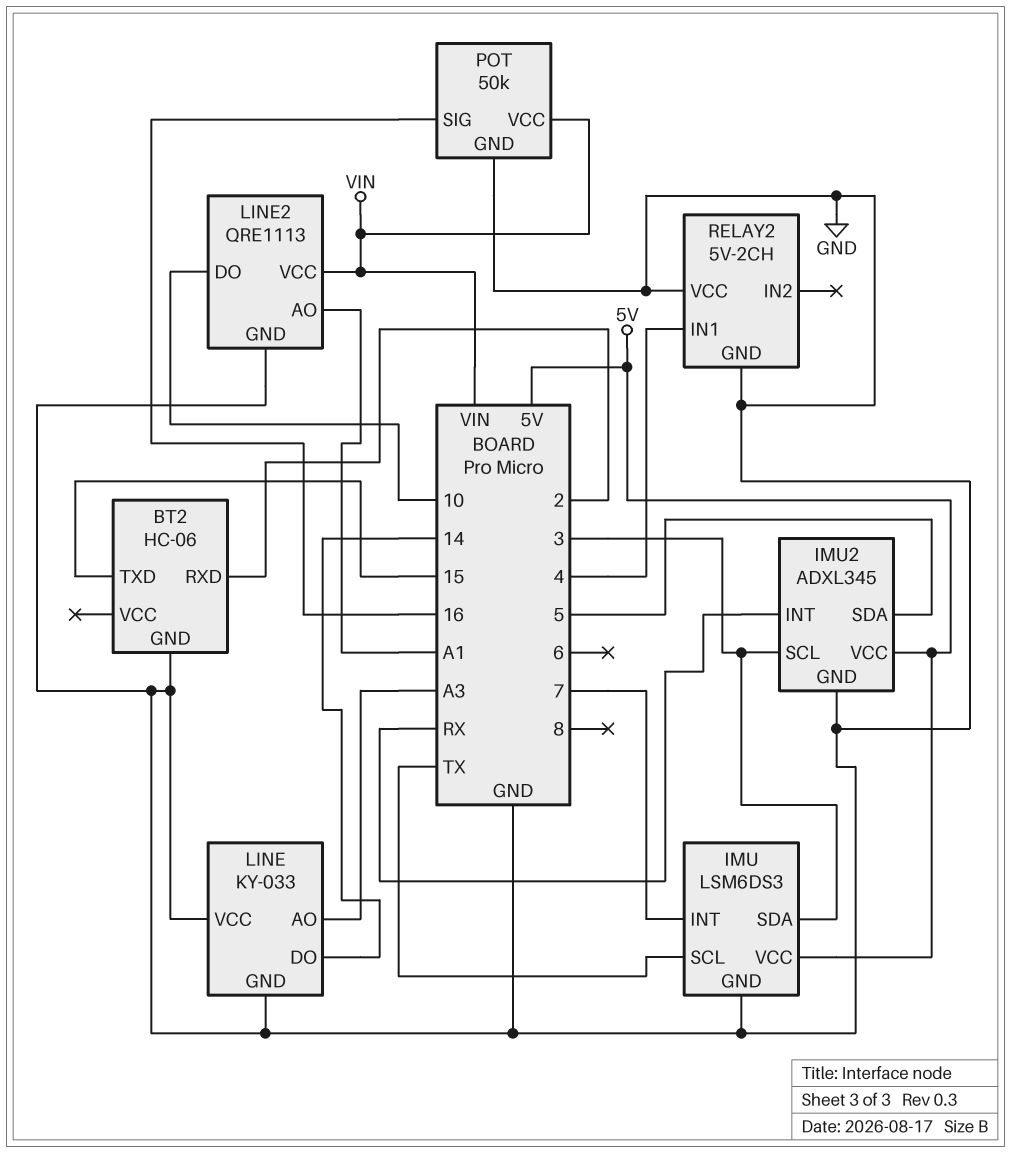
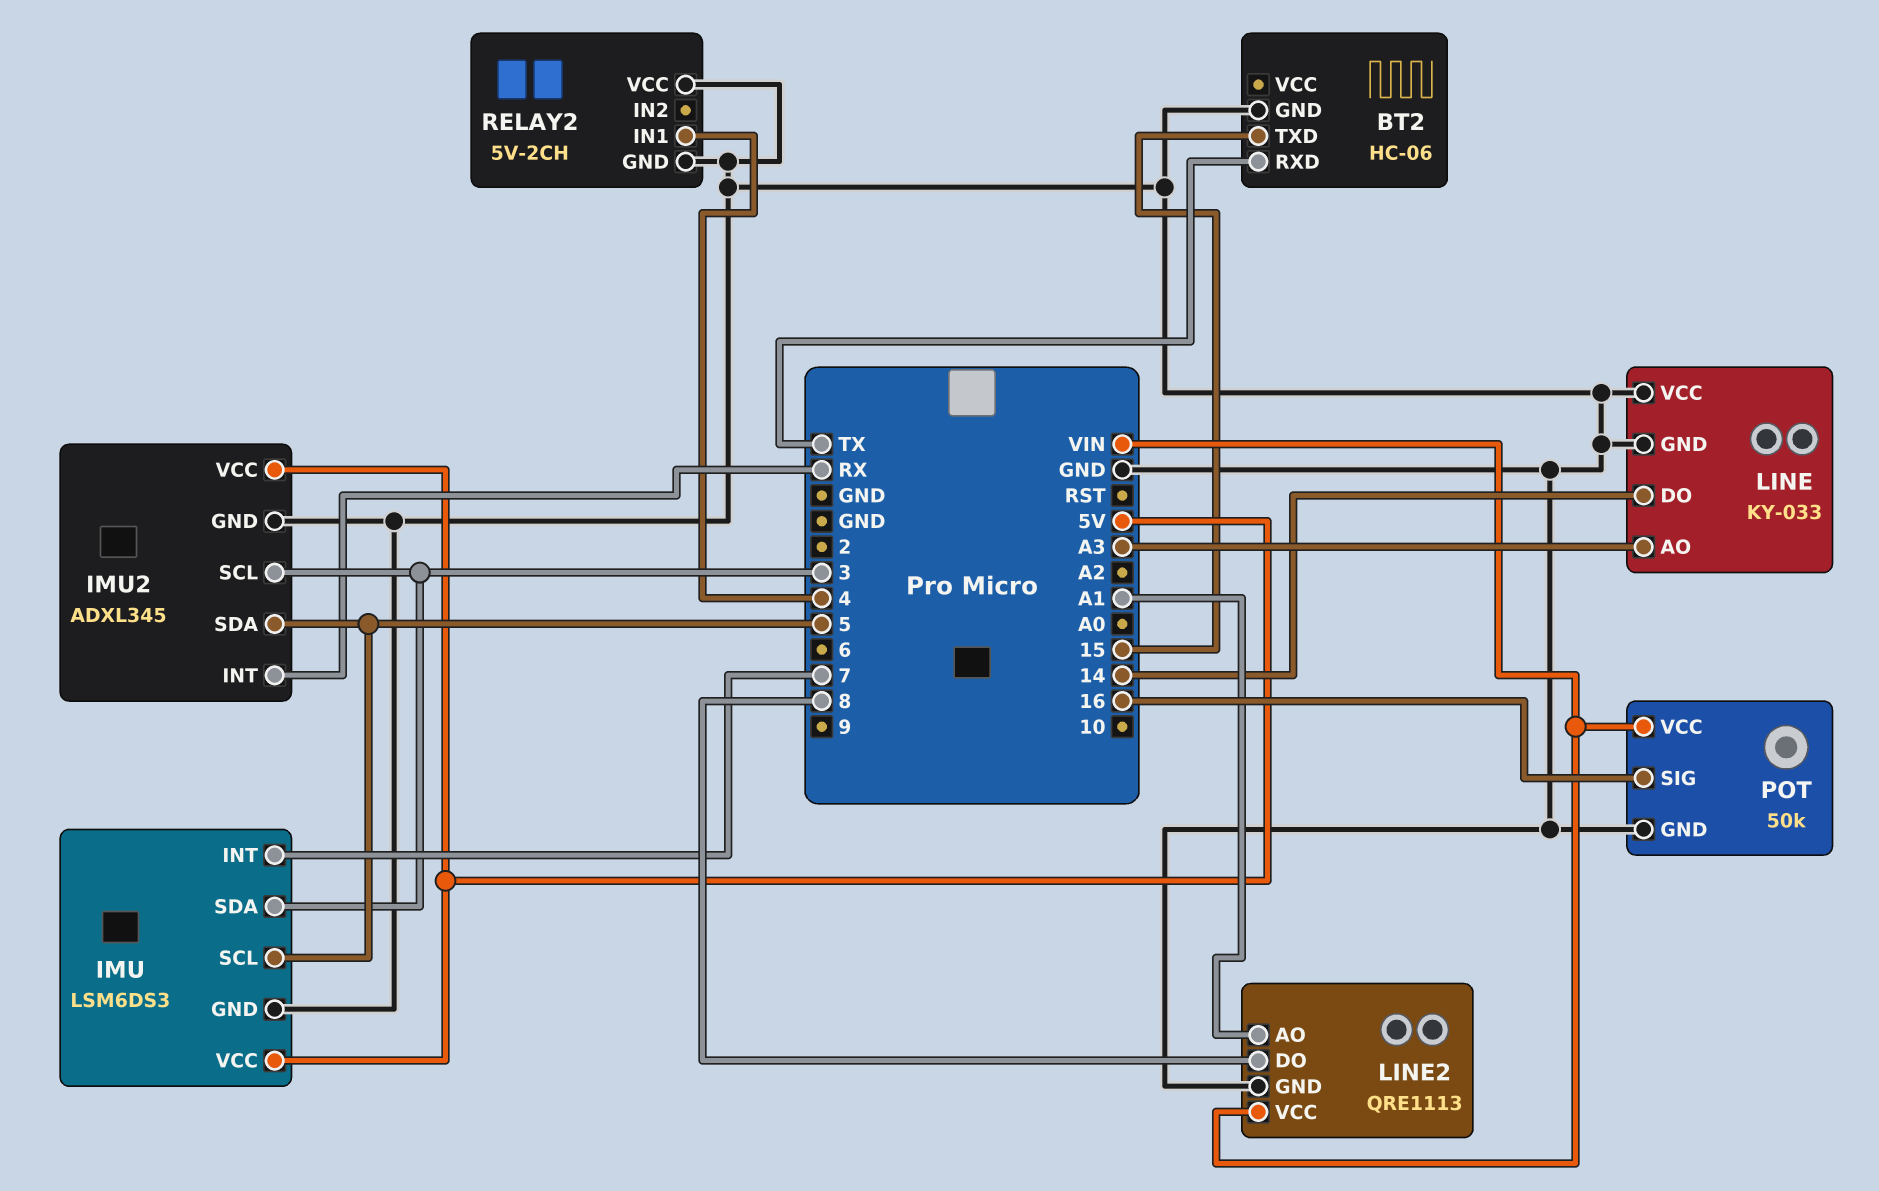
BT2 pin RXD: 2 -> TX
IMU pin SCL: TX -> 5
LINE2 pin DO: 10 -> 8

